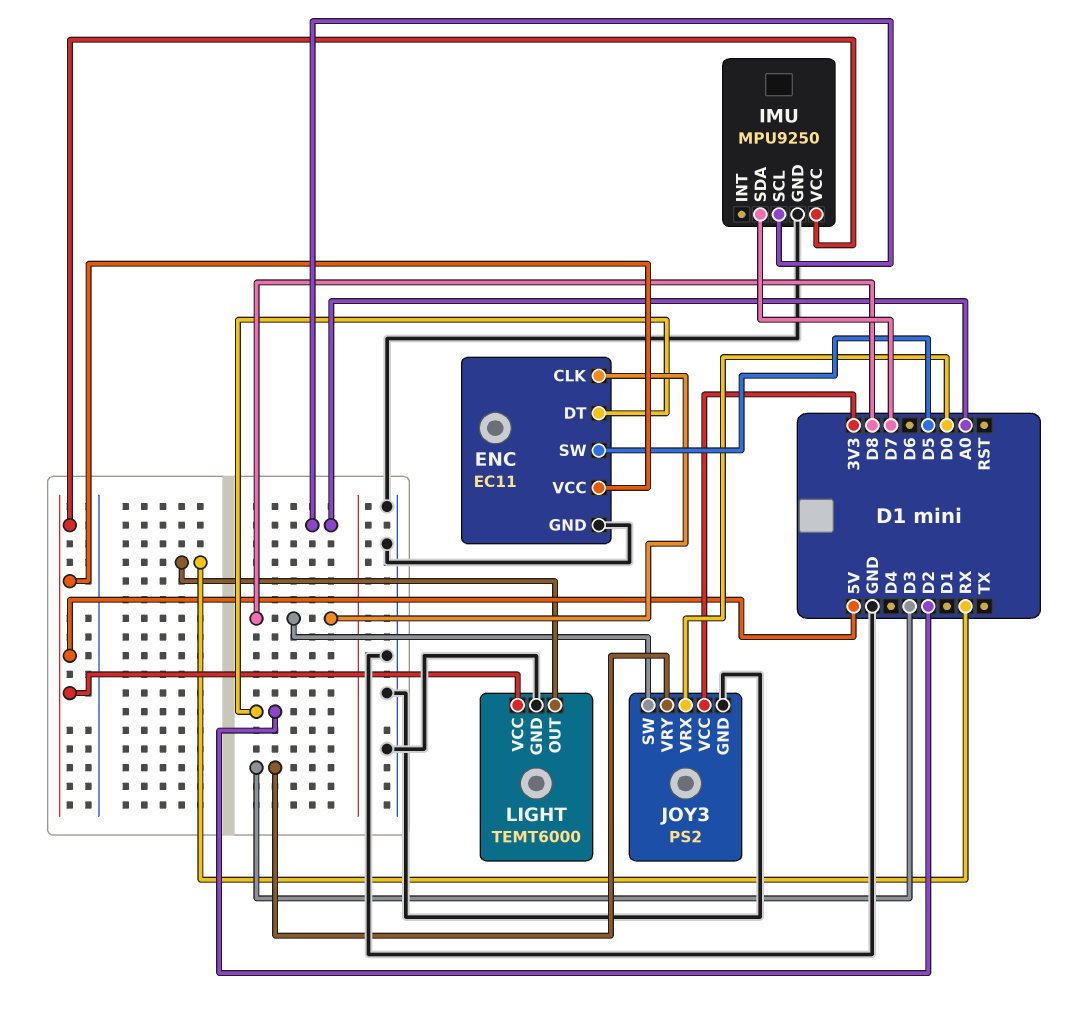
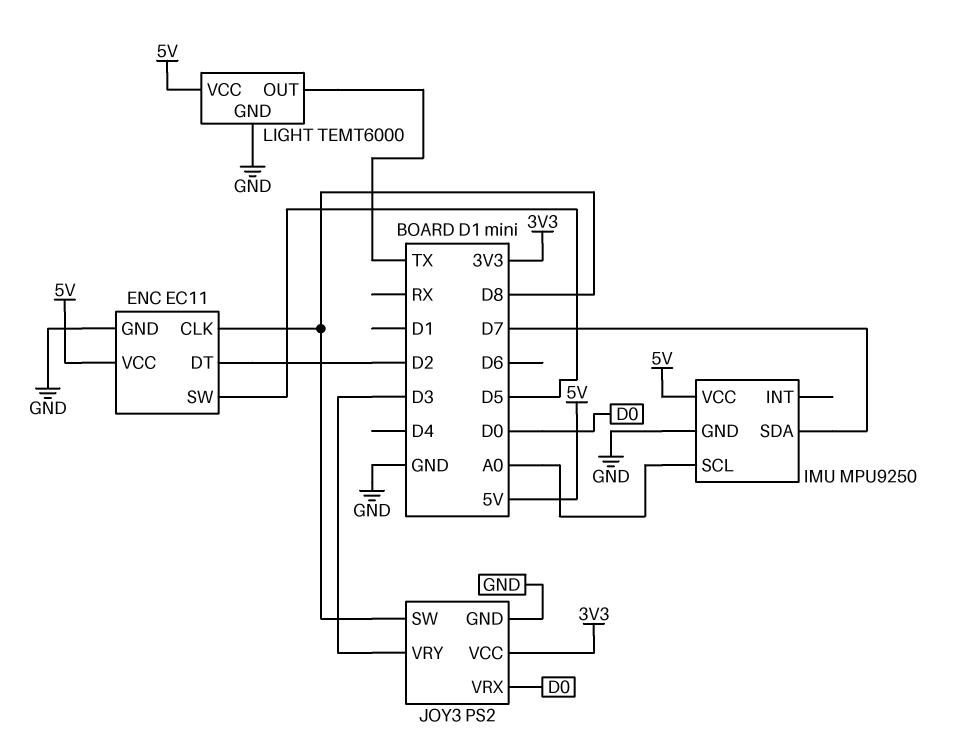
LIGHT pin OUT: RX -> TX

